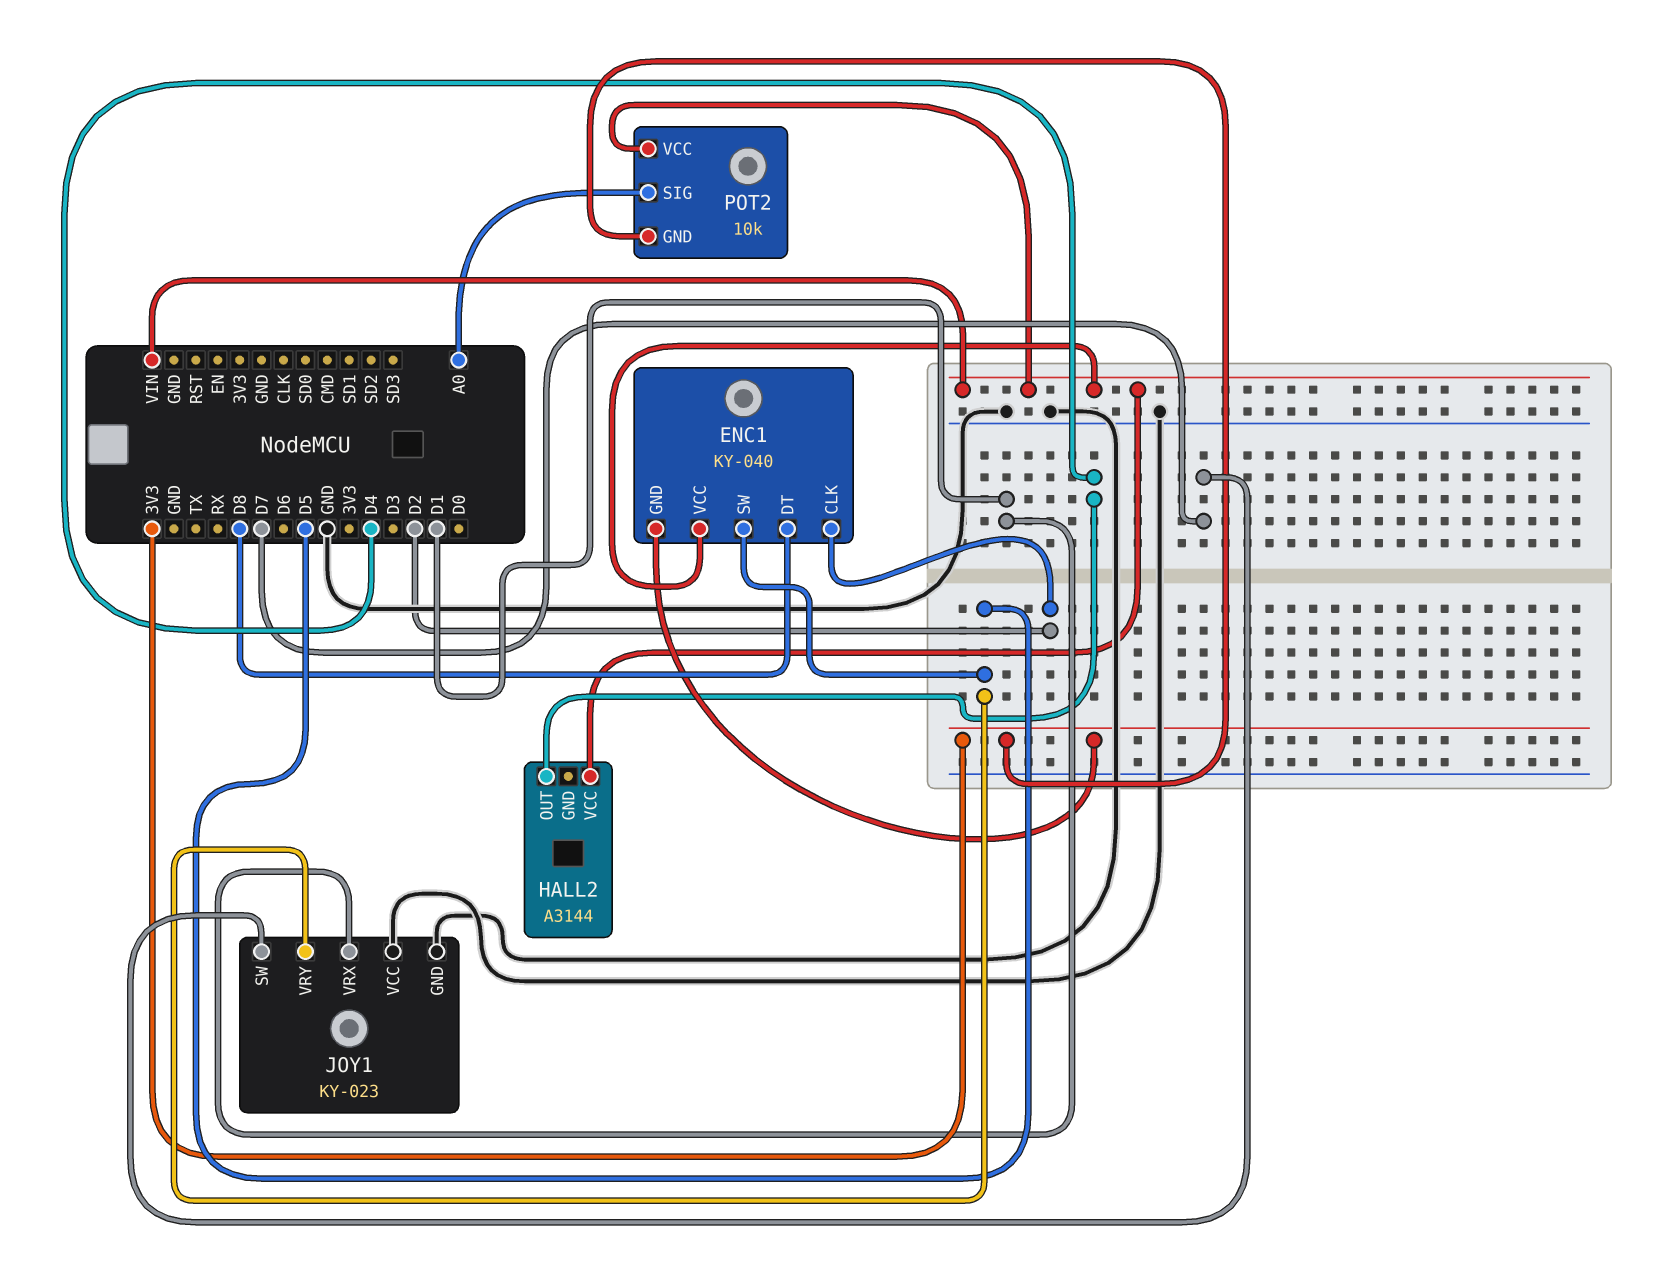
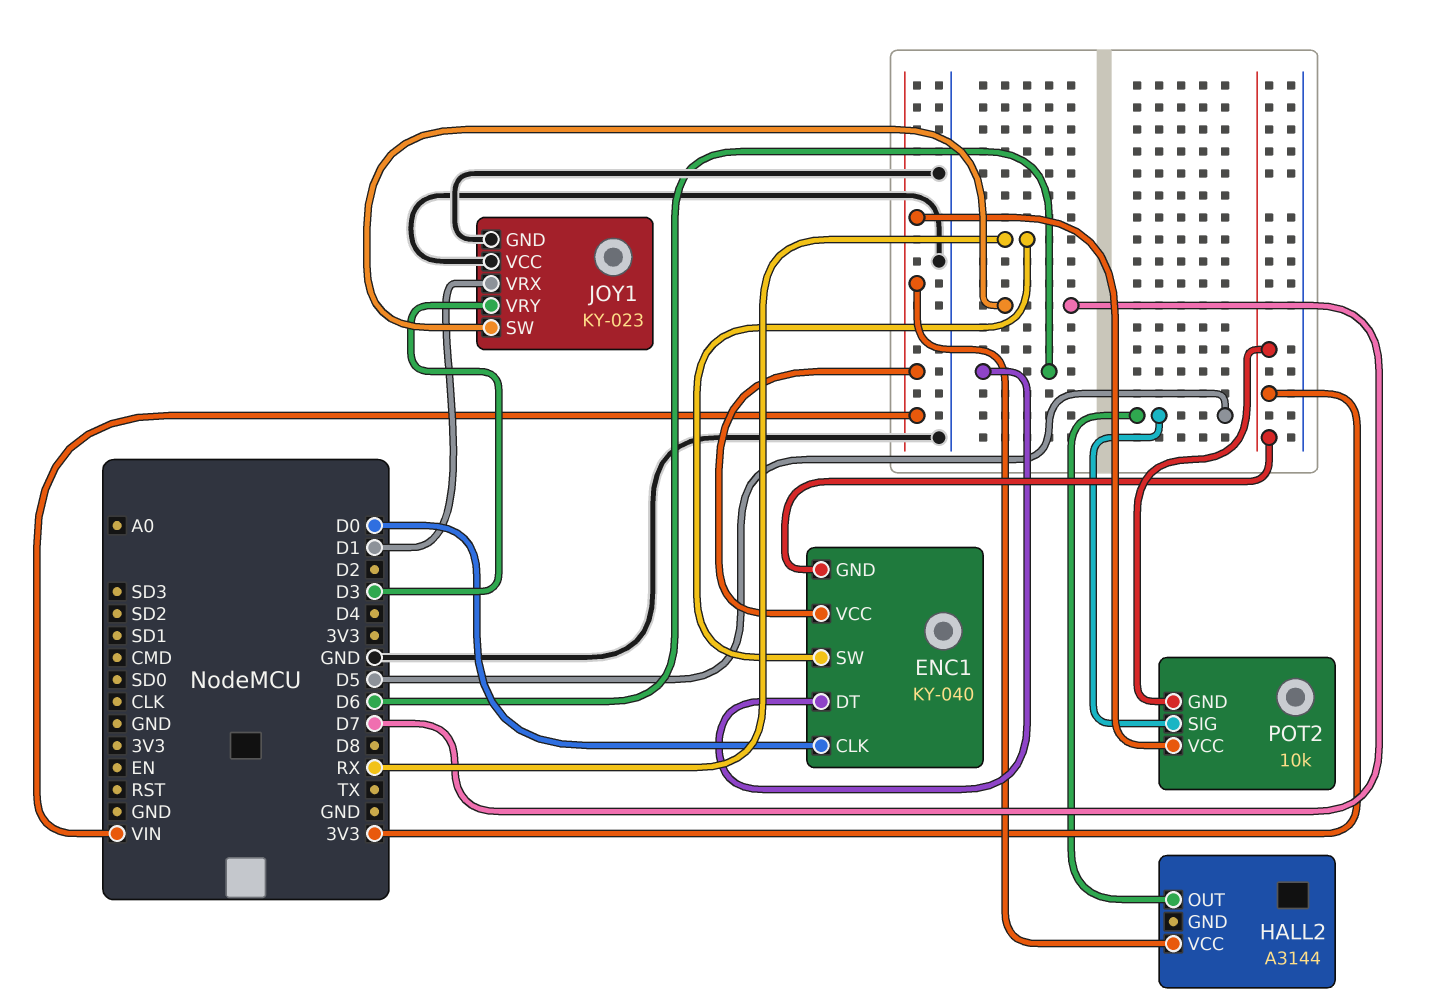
ENC1 pin CLK: D2 -> D0
ENC1 pin DT: D8 -> D6
ENC1 pin SW: D5 -> RX
HALL2 pin OUT: D4 -> D5
JOY1 pin VRY: D5 -> D3
POT2 pin SIG: A0 -> D5

